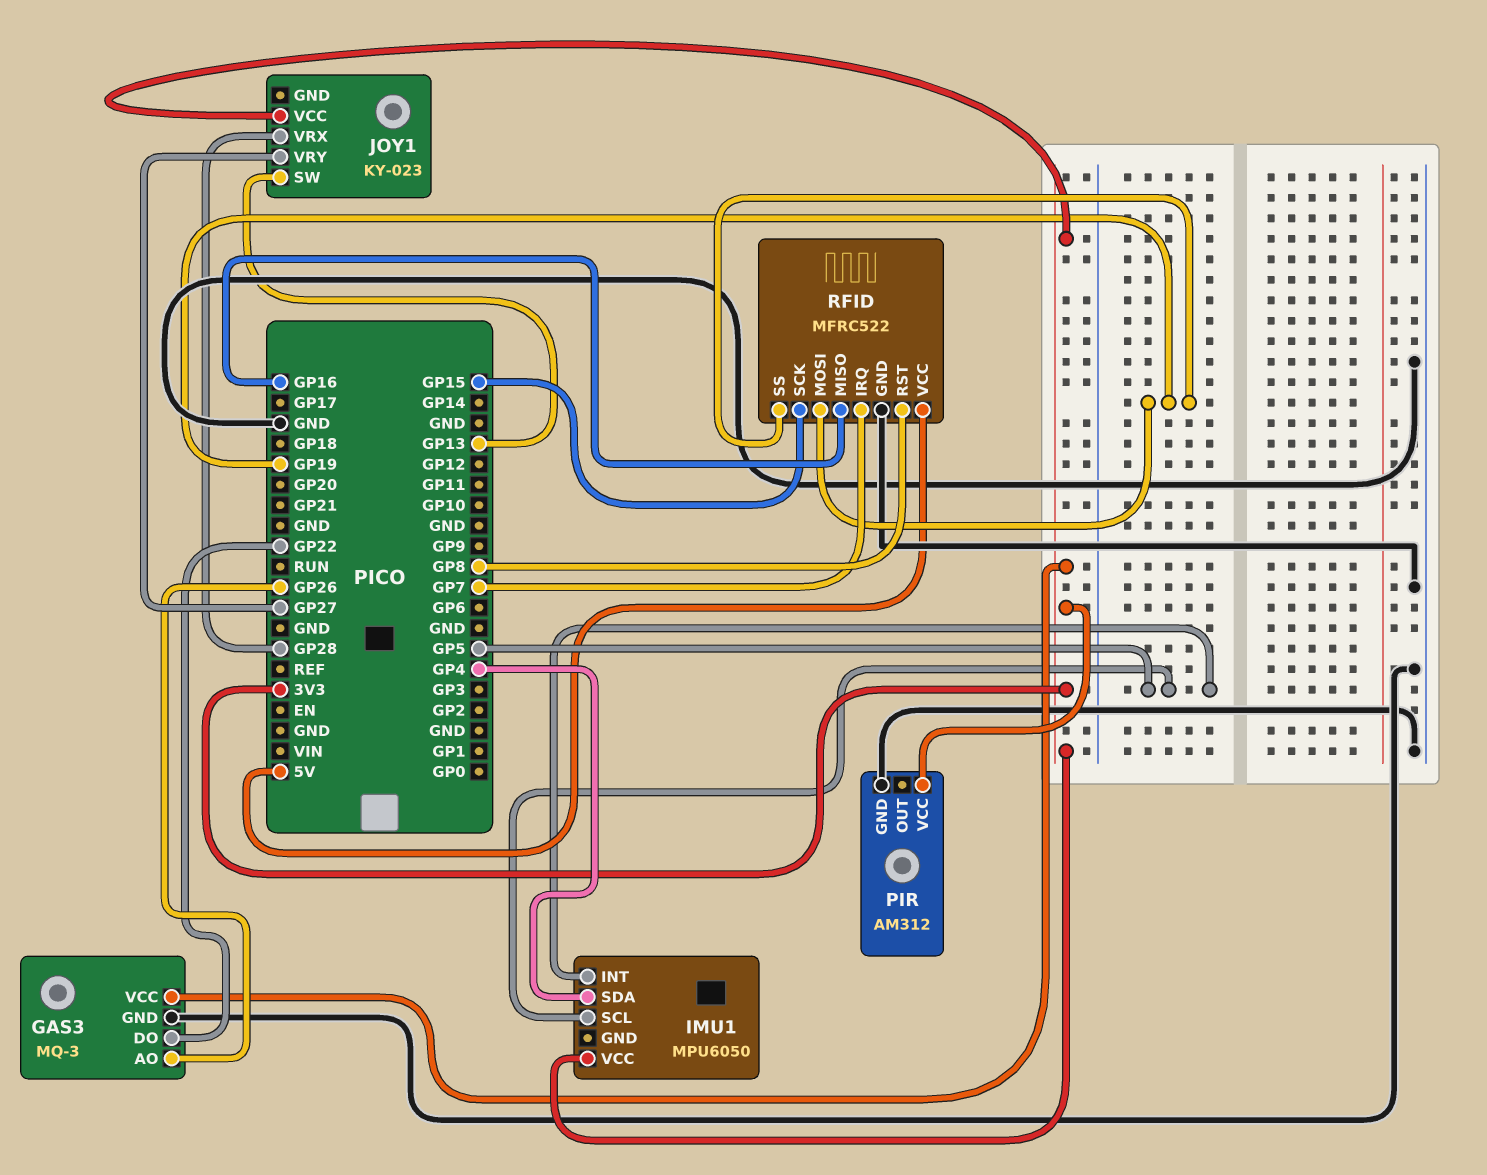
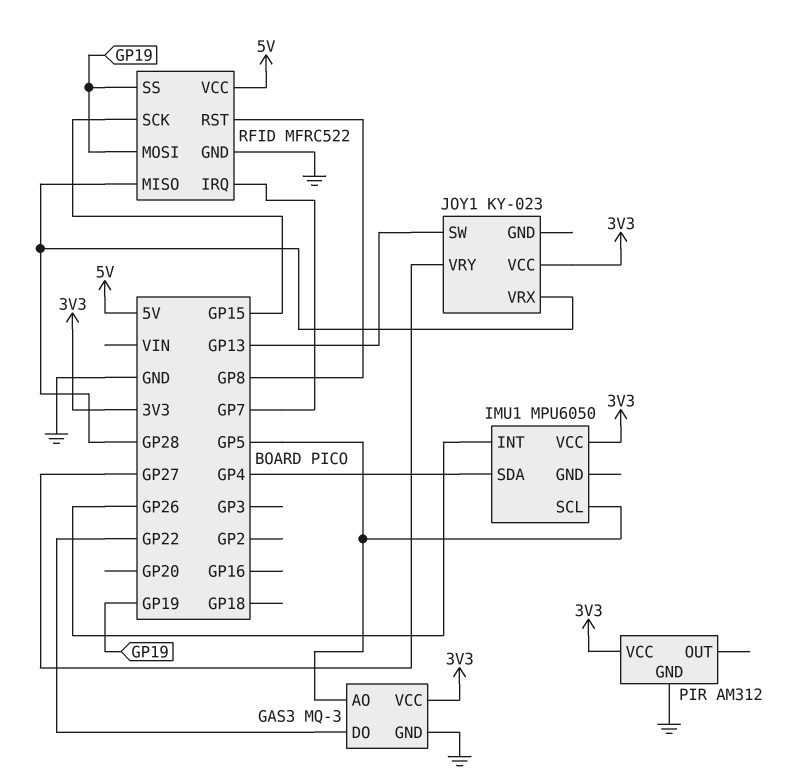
GAS3 pin AO: GP26 -> GP5
IMU1 pin INT: GP5 -> GP26
RFID pin MISO: GP16 -> GP28

